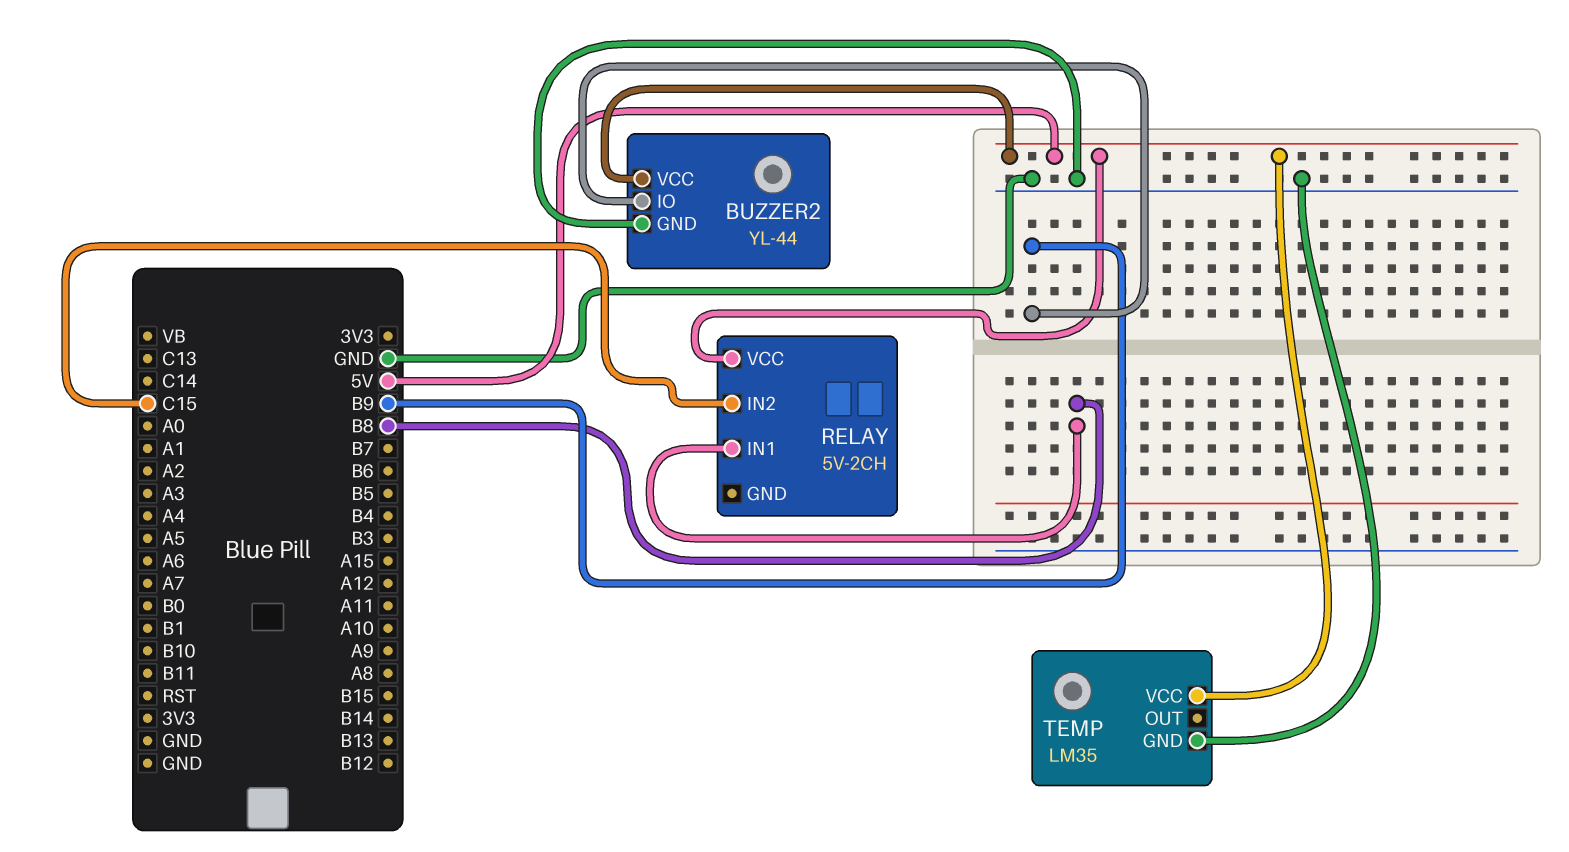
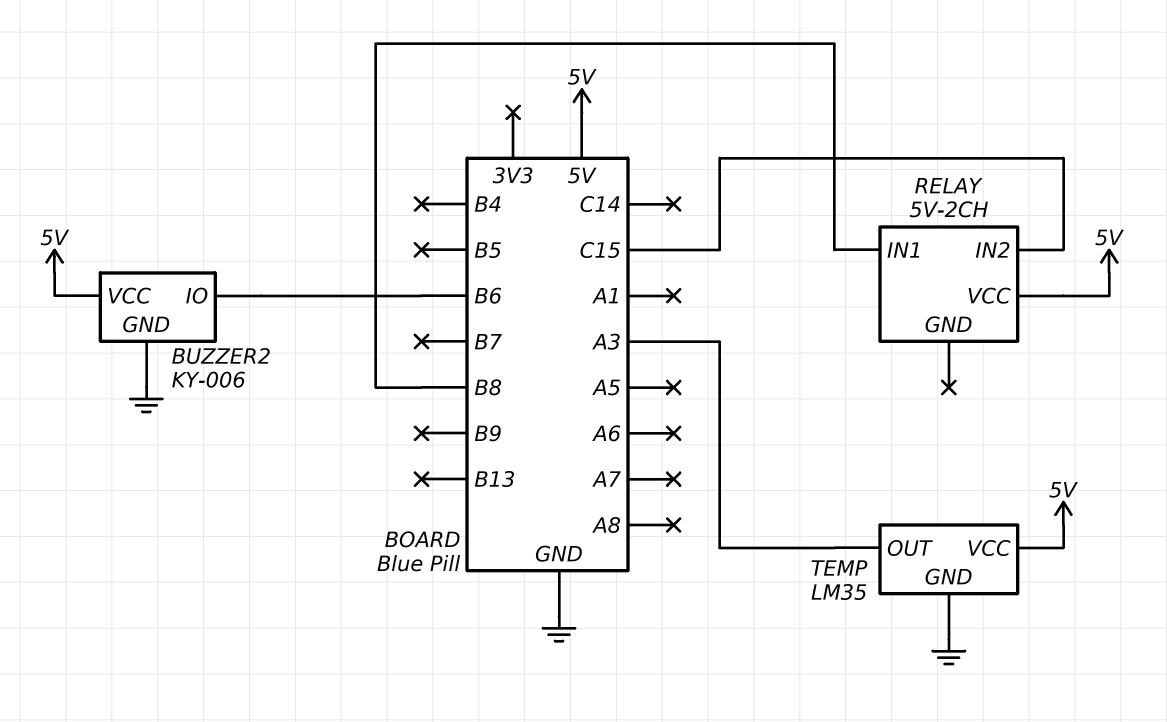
BUZZER2: YL-44 -> KY-006
BUZZER2 pin IO: B9 -> B6
TEMP pin OUT: none -> A3

